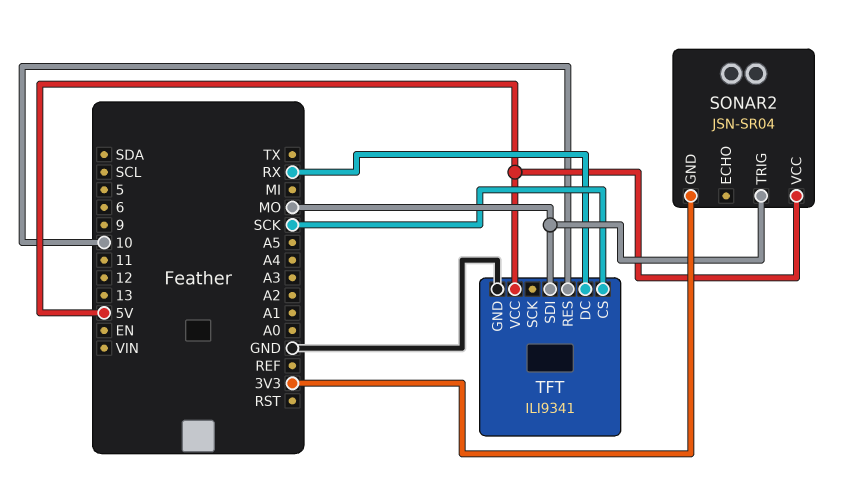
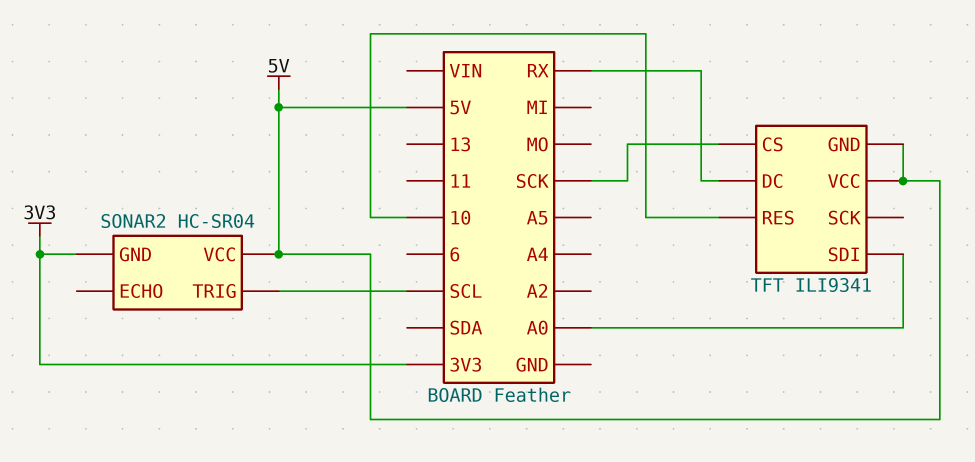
SONAR2: JSN-SR04 -> HC-SR04
SONAR2 pin TRIG: MO -> SCL
TFT pin GND: GND -> 5V
TFT pin SDI: MO -> A0

